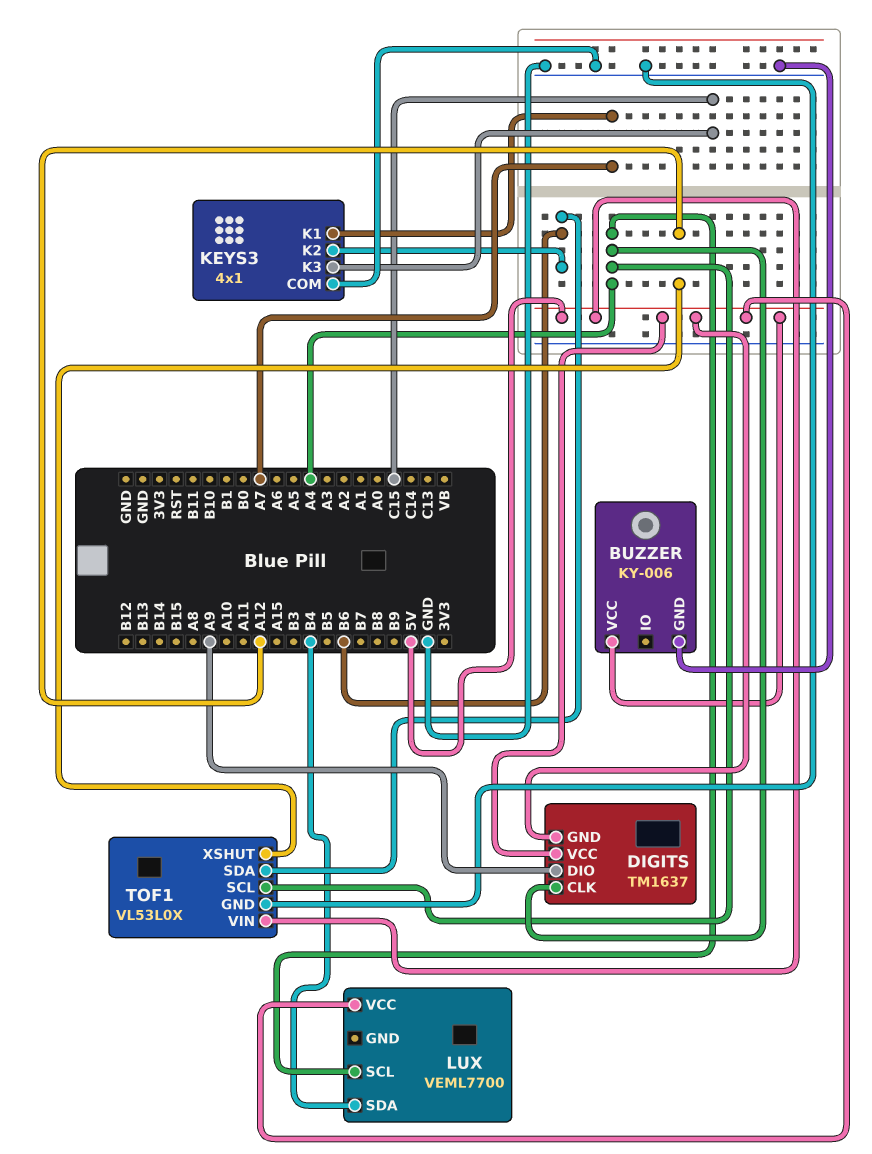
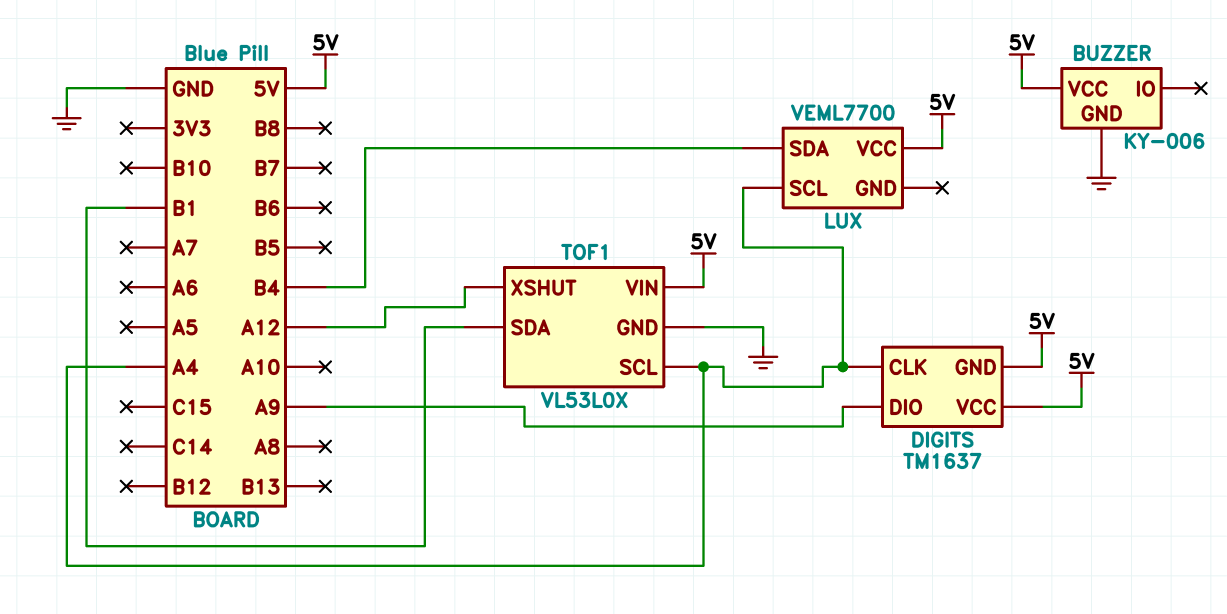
KEYS3: 4x1 -> none
KEYS3 pin COM: GND -> none
KEYS3 pin K1: A7 -> none
KEYS3 pin K2: B6 -> none
KEYS3 pin K3: C15 -> none
TOF1 pin SDA: B6 -> B1

